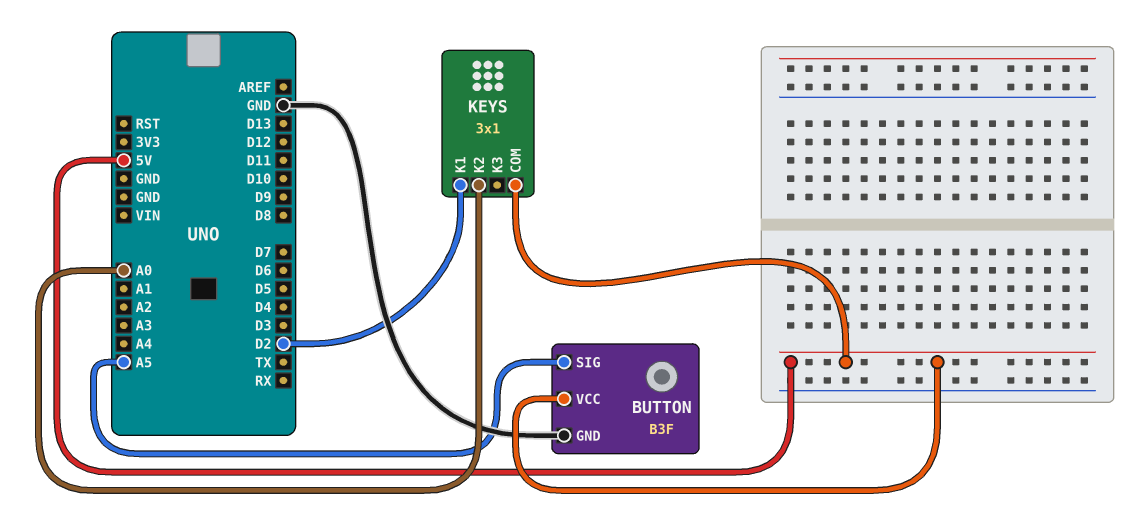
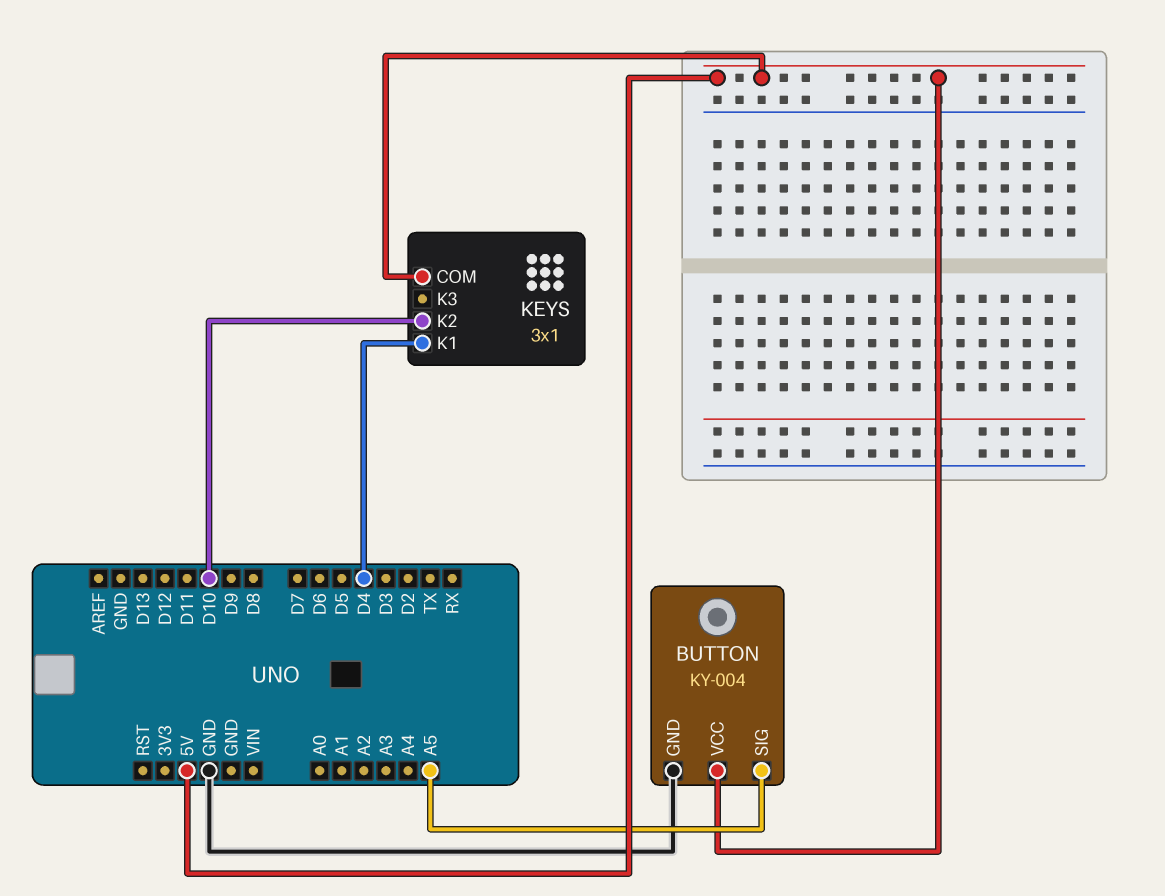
BUTTON: B3F -> KY-004
KEYS pin K1: D2 -> D4
KEYS pin K2: A0 -> D10

